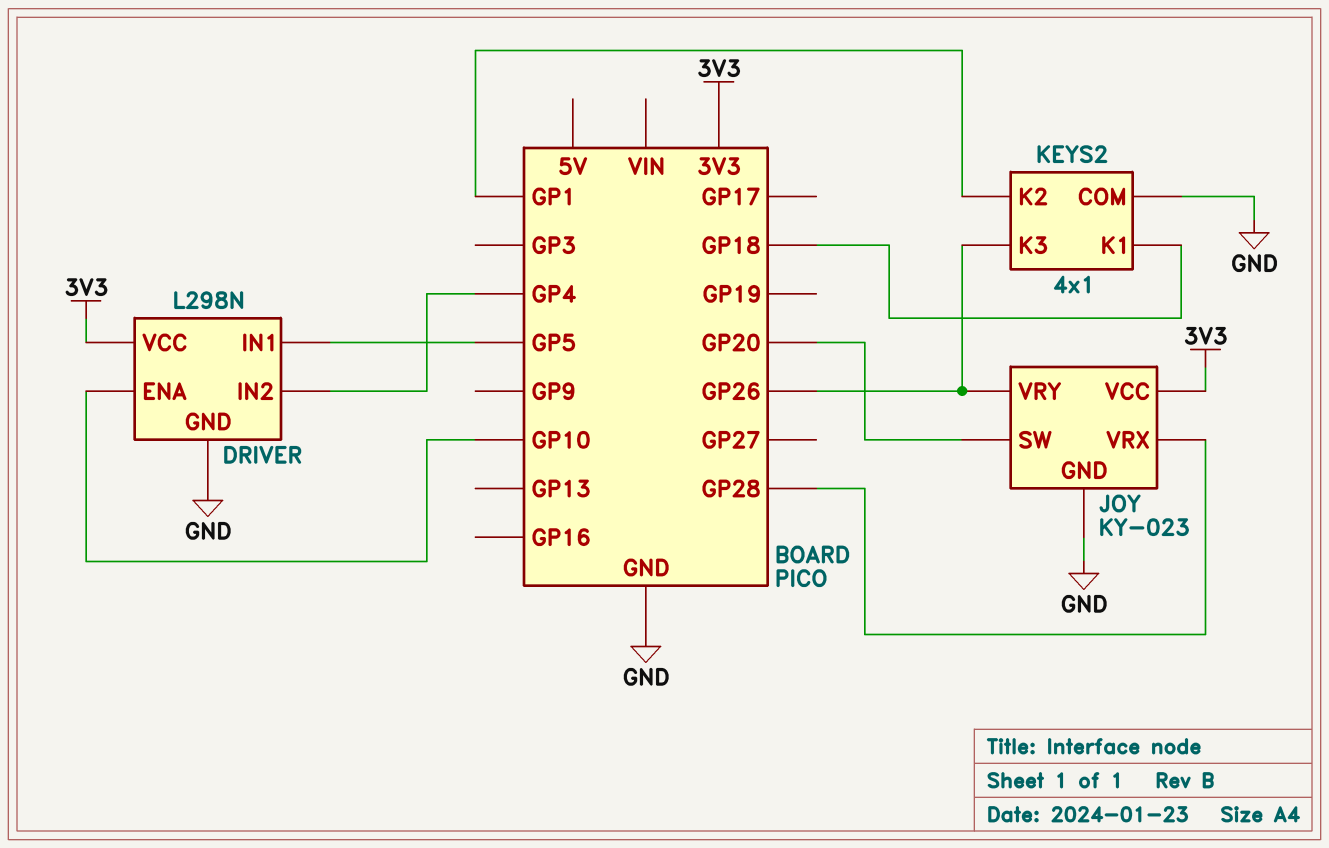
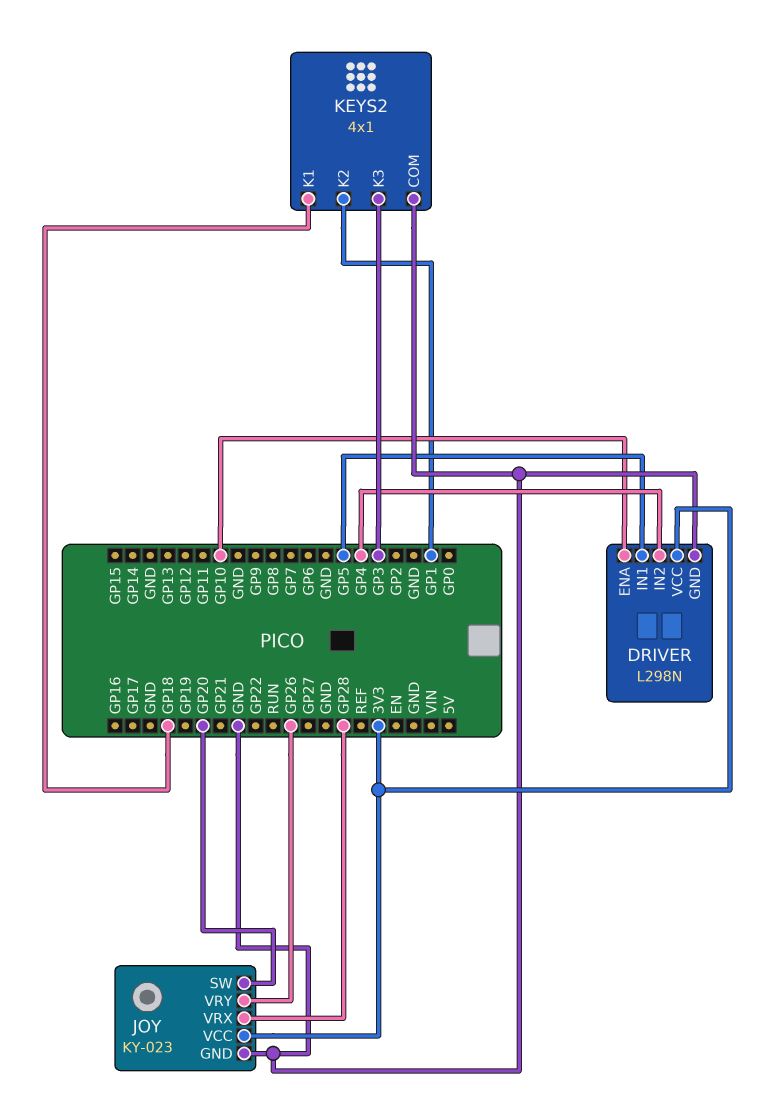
KEYS2 pin K3: GP26 -> GP3

